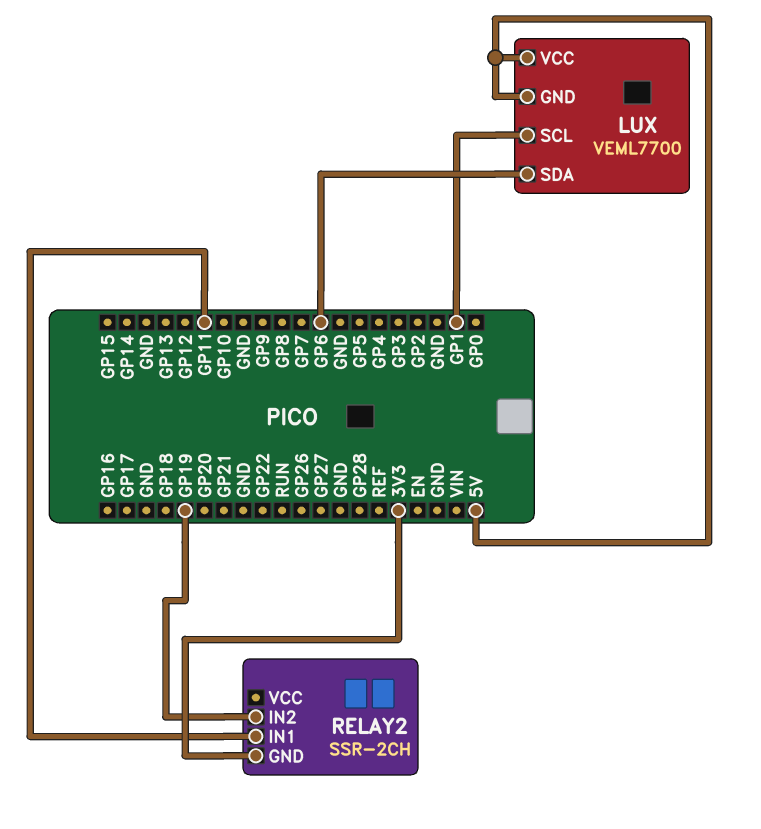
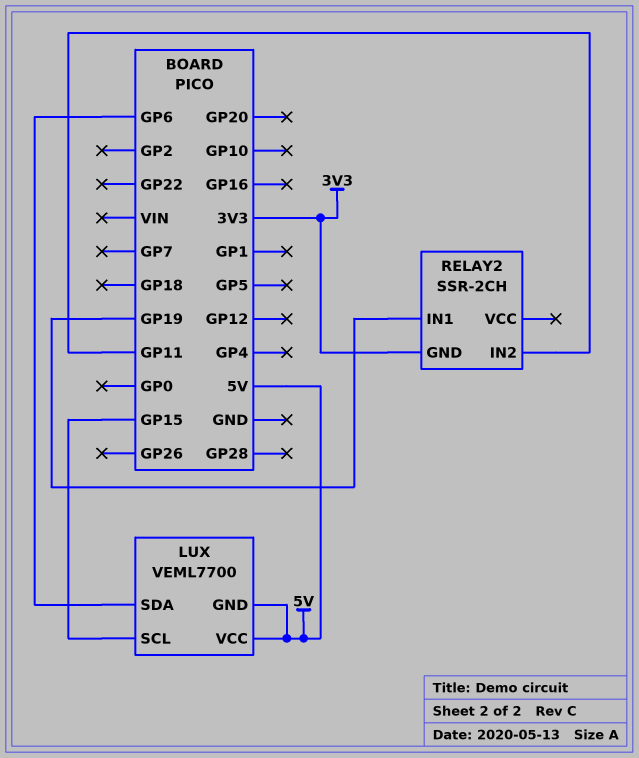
LUX pin SCL: GP1 -> GP15
RELAY2 pin IN1: GP11 -> GP19
RELAY2 pin IN2: GP19 -> GP11

